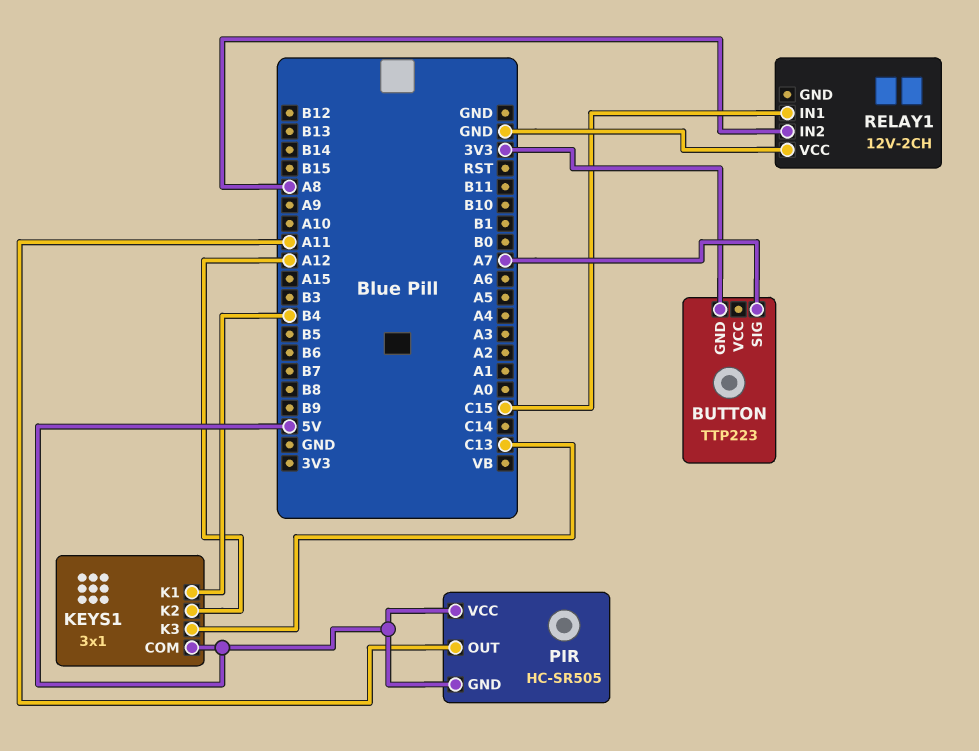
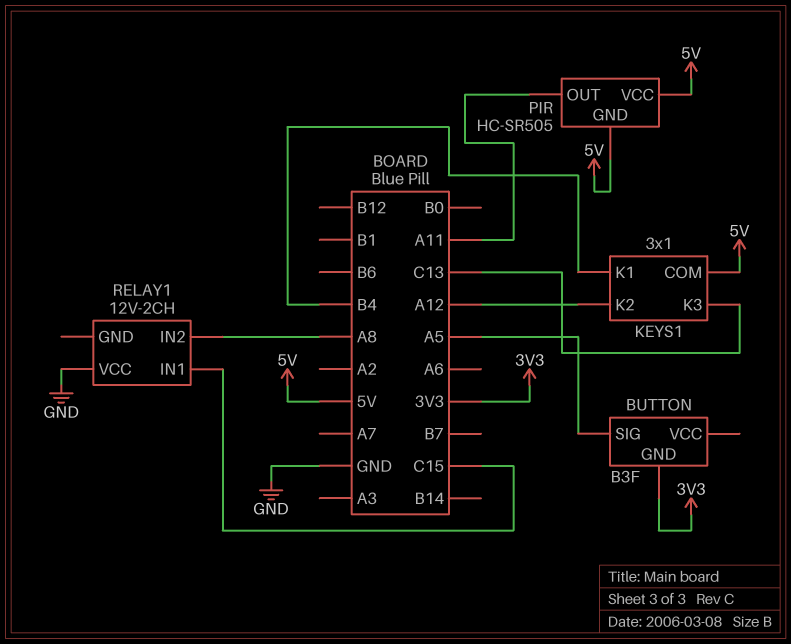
BUTTON: TTP223 -> B3F
BUTTON pin SIG: A7 -> A5

